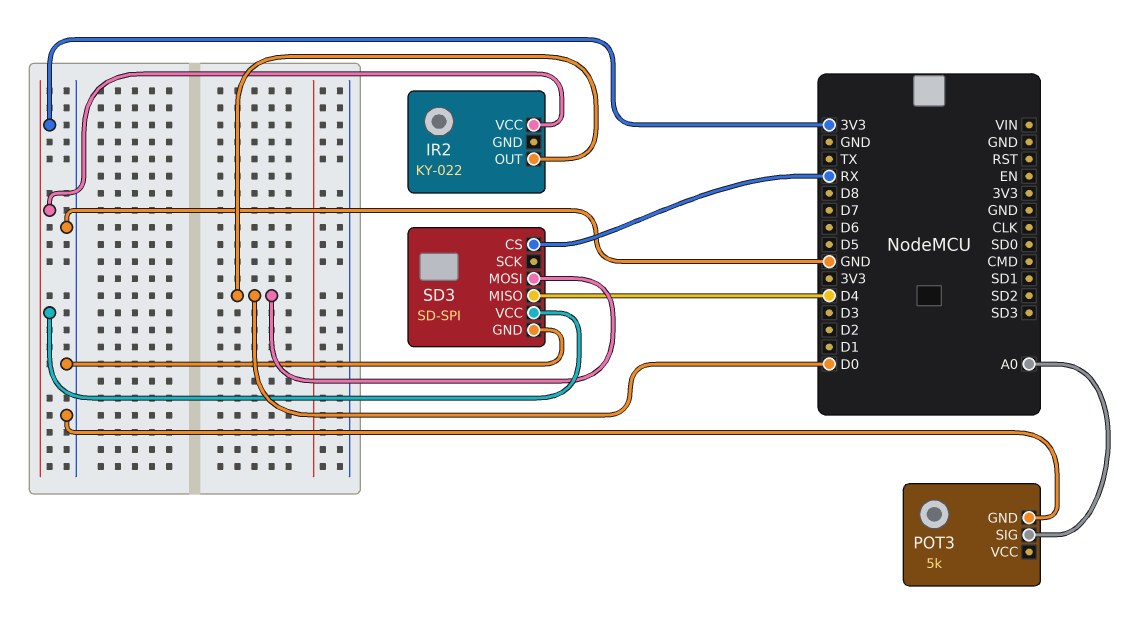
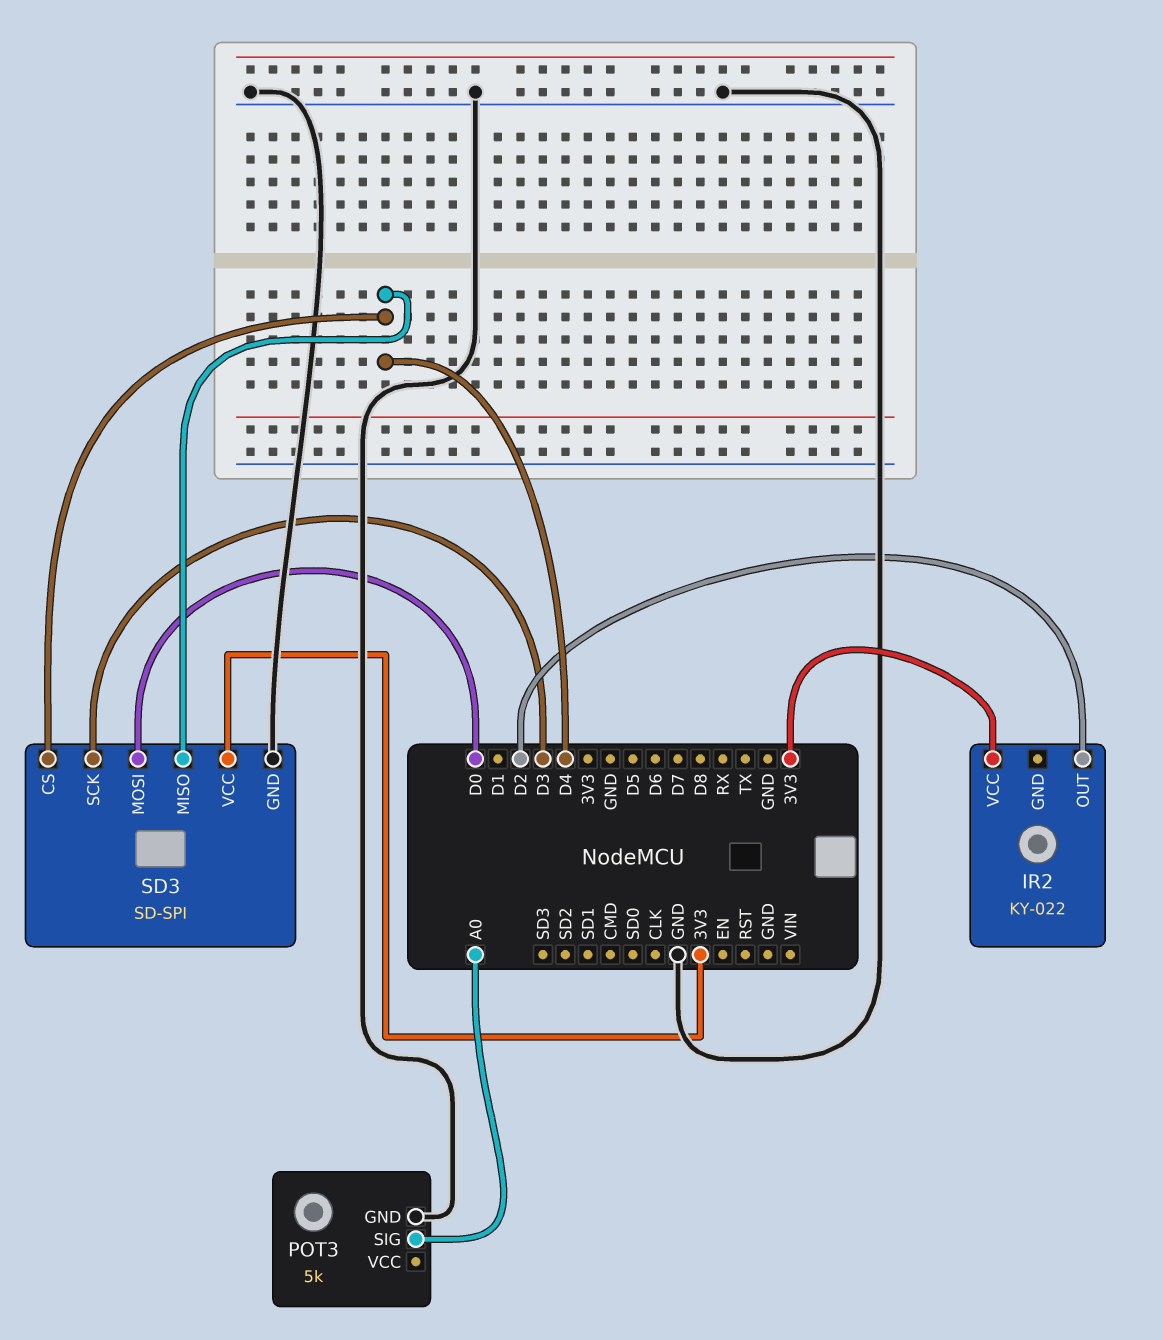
IR2 pin OUT: D0 -> D2
SD3 pin CS: RX -> D4
SD3 pin SCK: none -> D3

